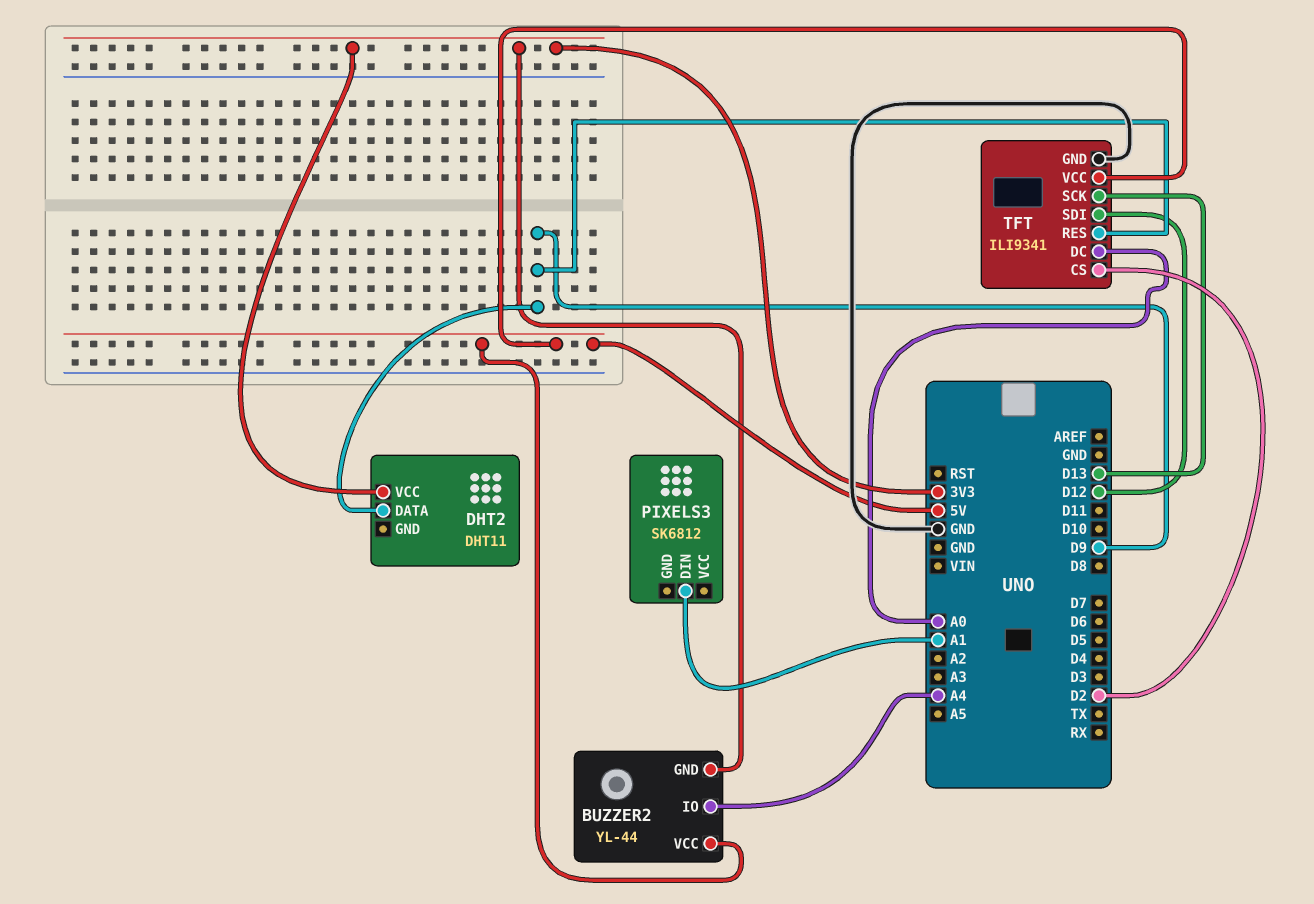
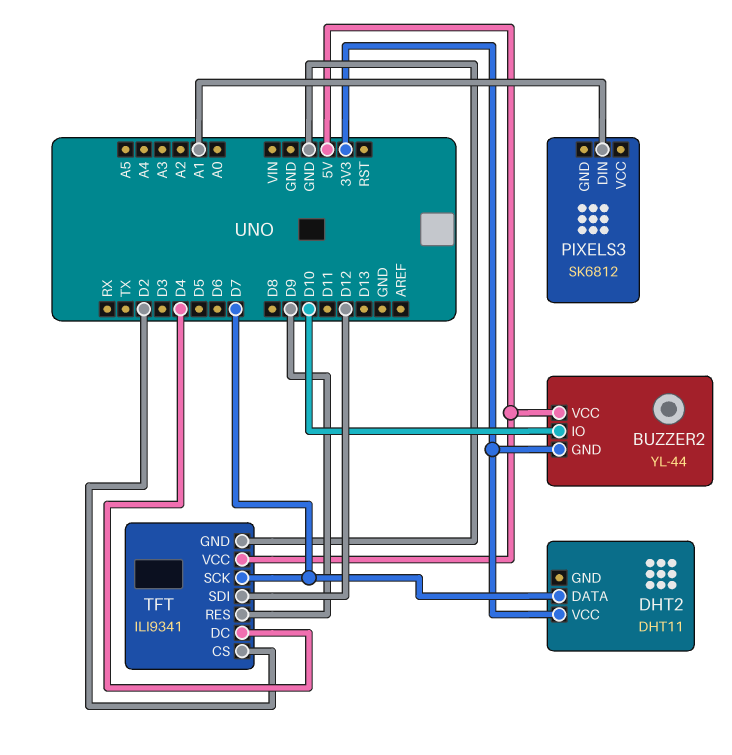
BUZZER2 pin IO: A4 -> D10
DHT2 pin DATA: D9 -> D7
TFT pin DC: A0 -> D4
TFT pin SCK: D13 -> D7

